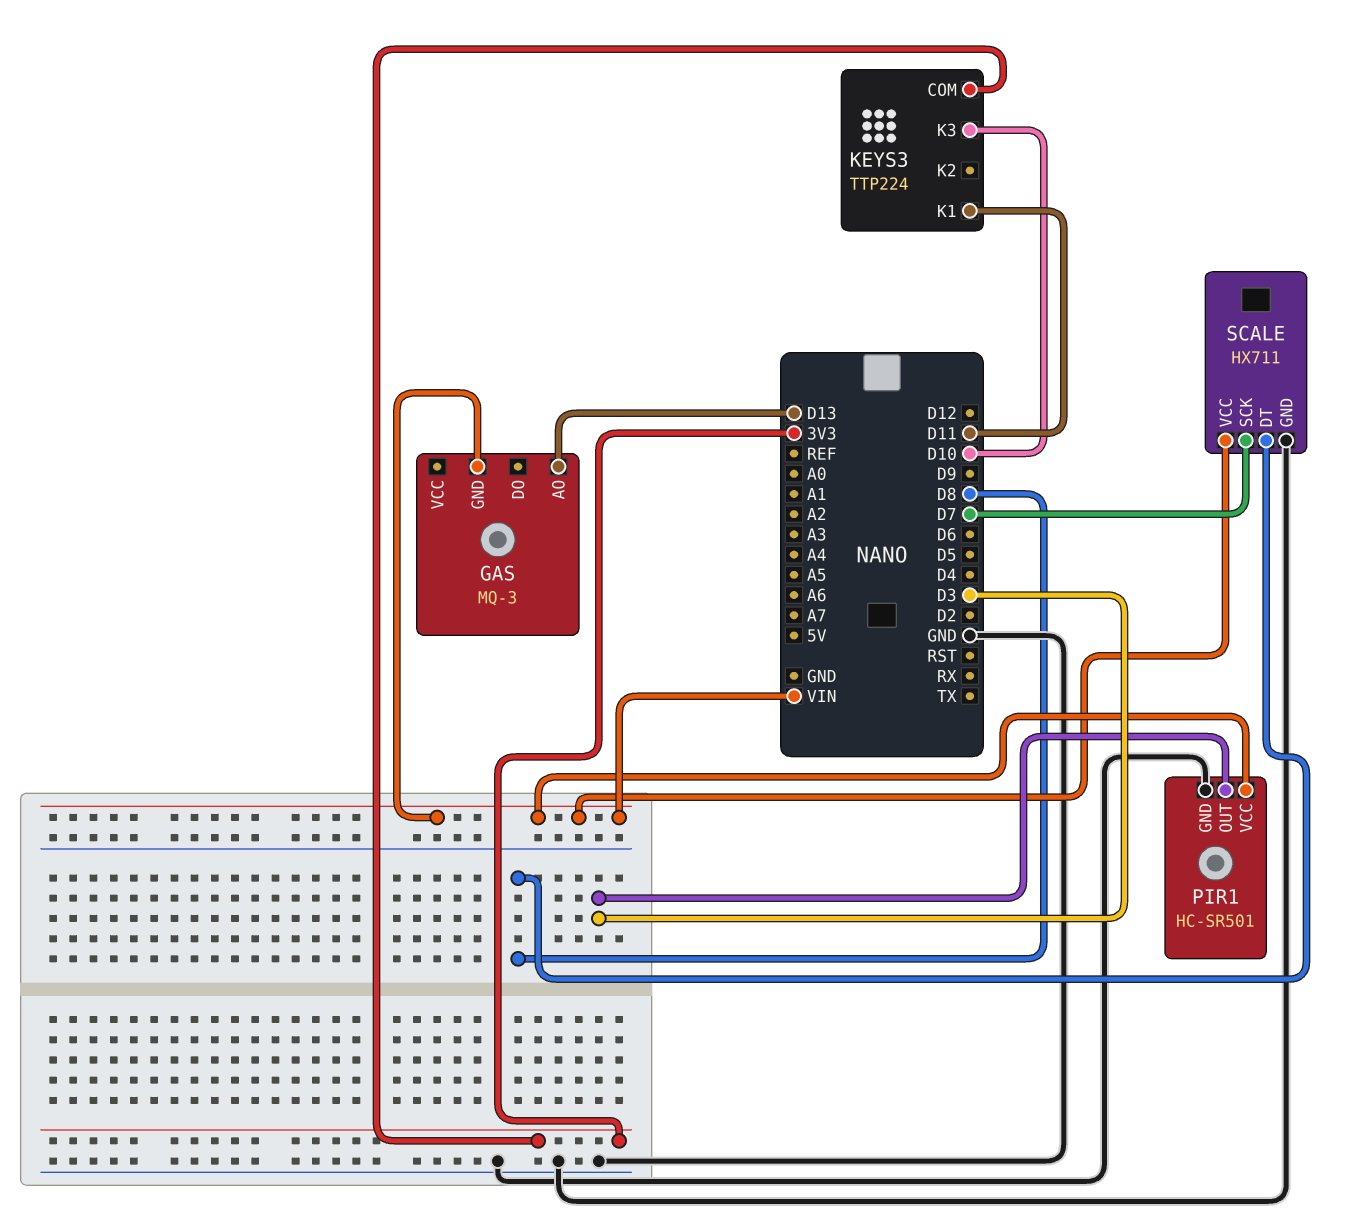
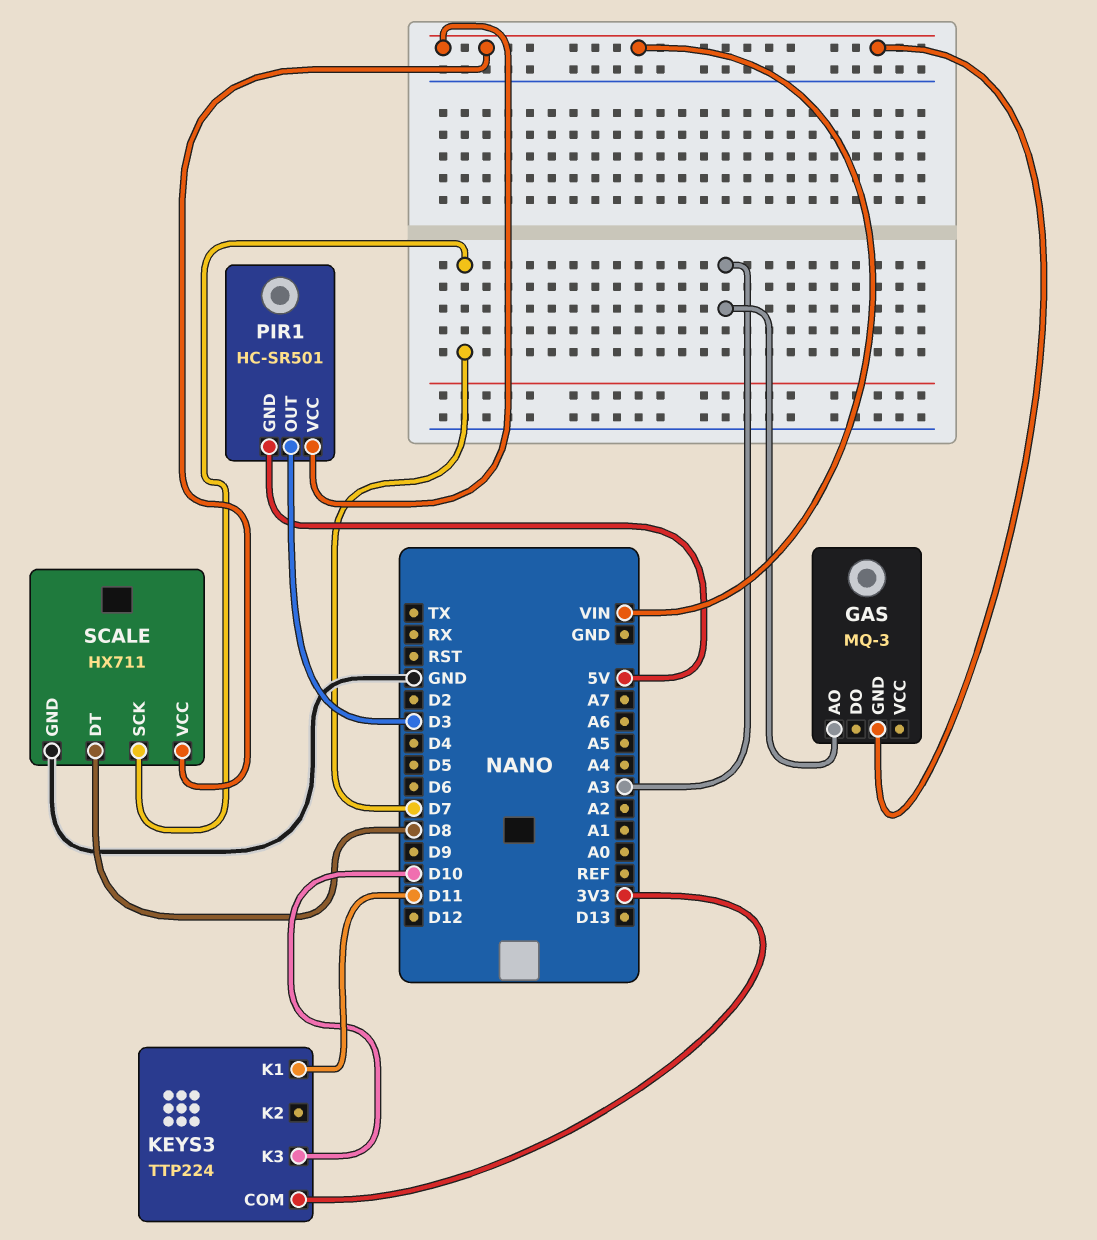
GAS pin AO: D13 -> A3
PIR1 pin GND: GND -> 5V

